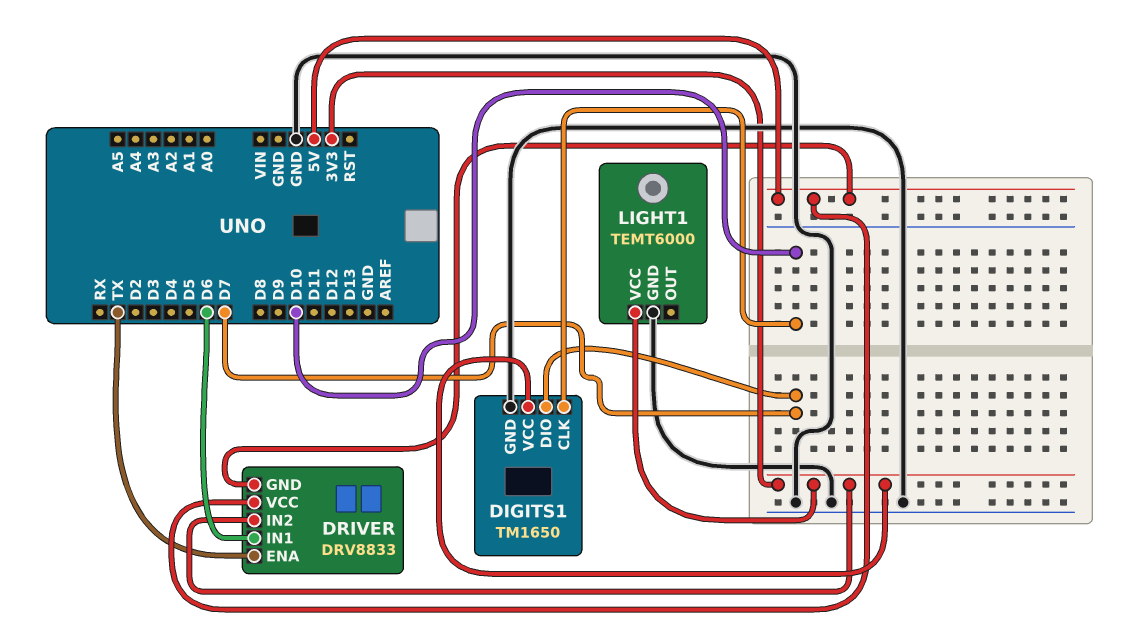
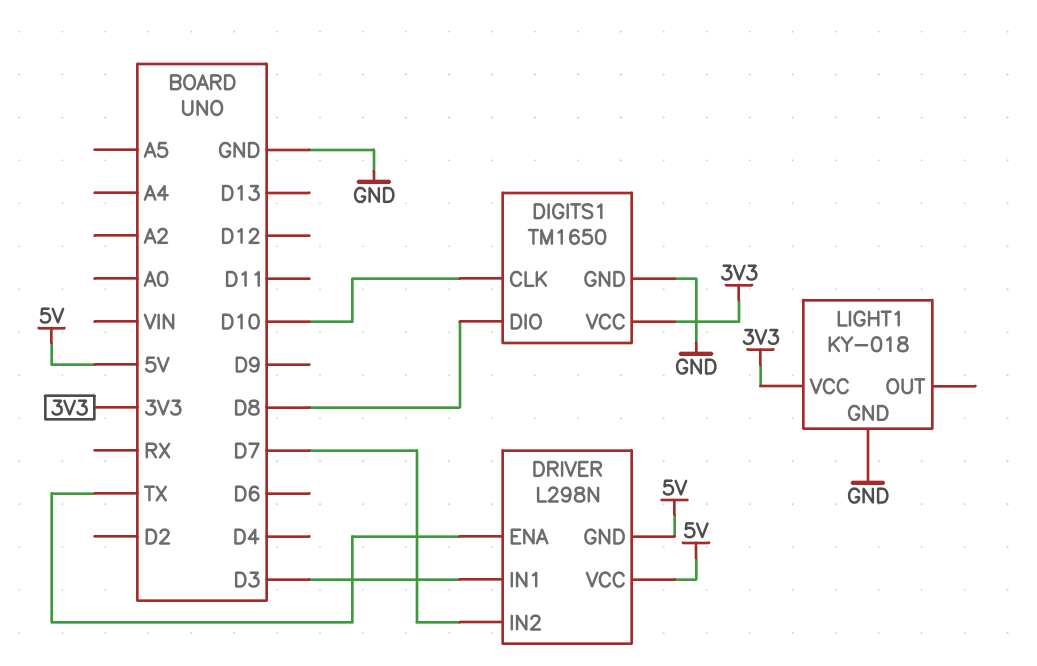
DIGITS1 pin DIO: D7 -> D8
DRIVER: DRV8833 -> L298N
DRIVER pin IN1: D6 -> D3
DRIVER pin IN2: 3V3 -> D7
LIGHT1: TEMT6000 -> KY-018

